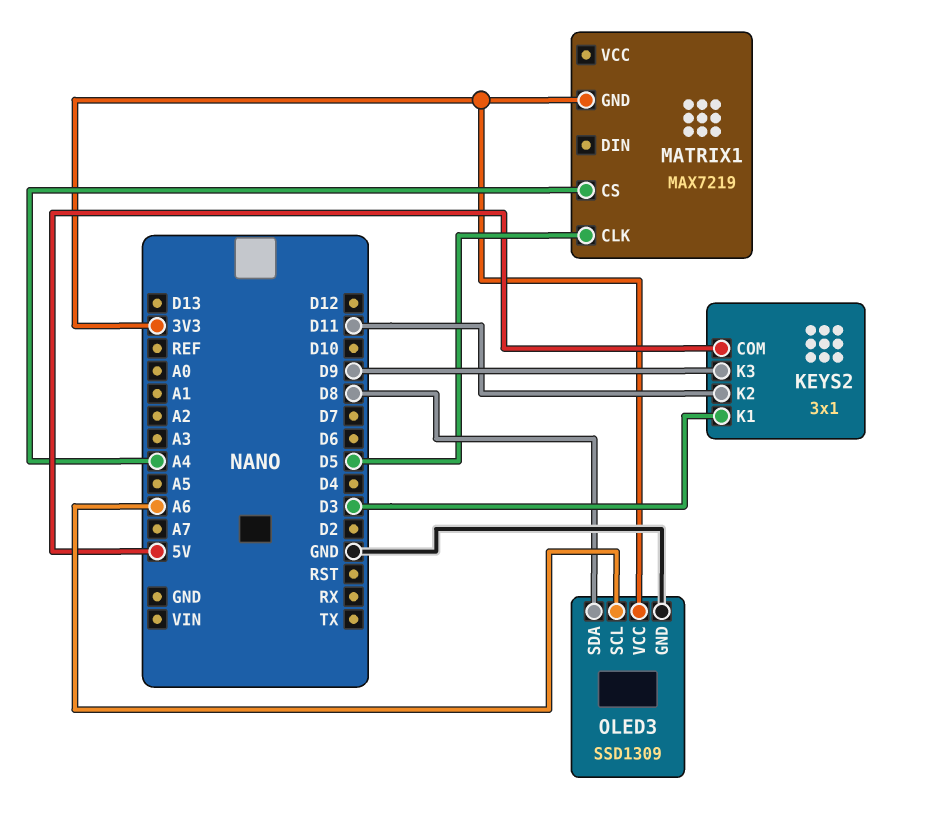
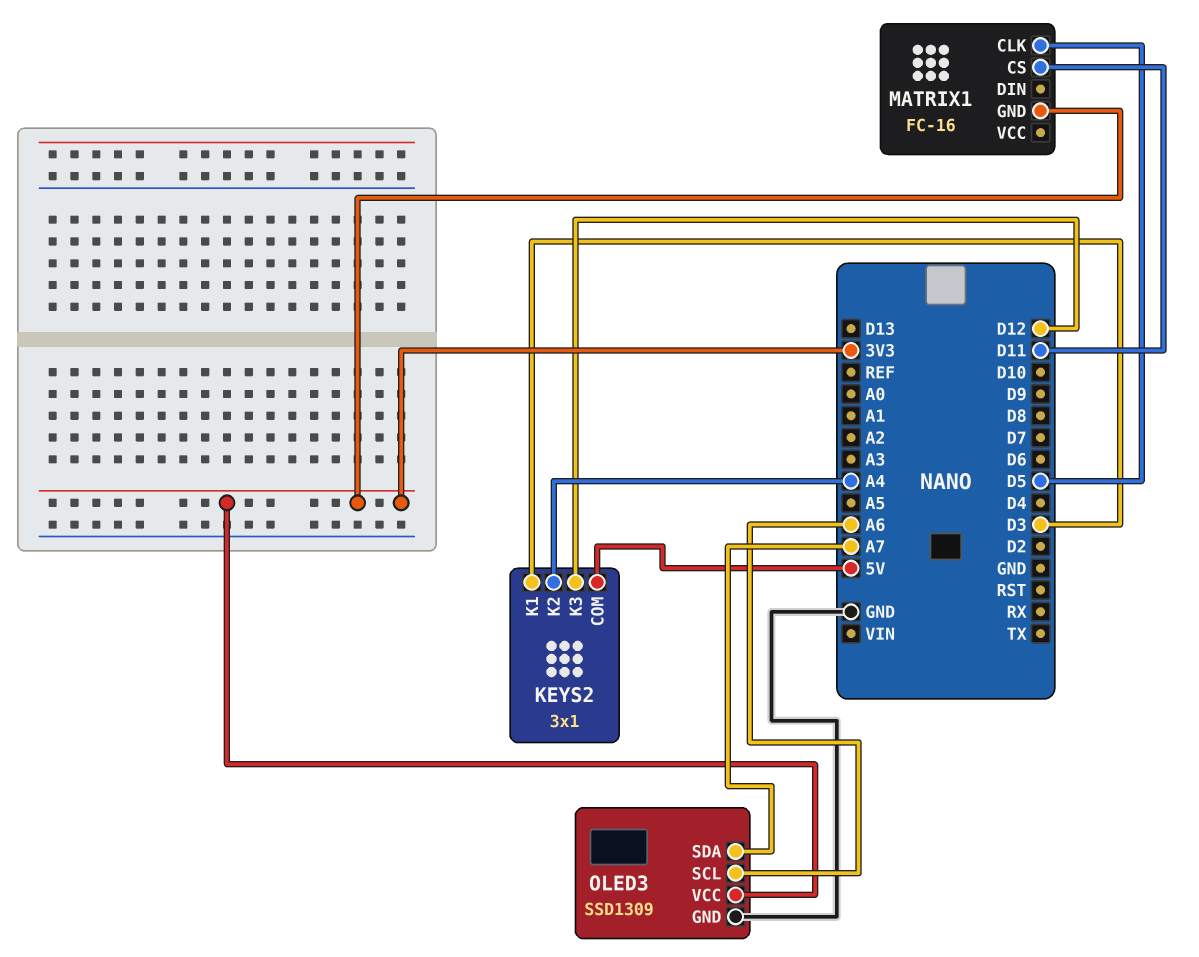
KEYS2 pin K2: D11 -> A4
KEYS2 pin K3: D9 -> D12
MATRIX1: MAX7219 -> FC-16
MATRIX1 pin CS: A4 -> D11
OLED3 pin SDA: D8 -> A7

